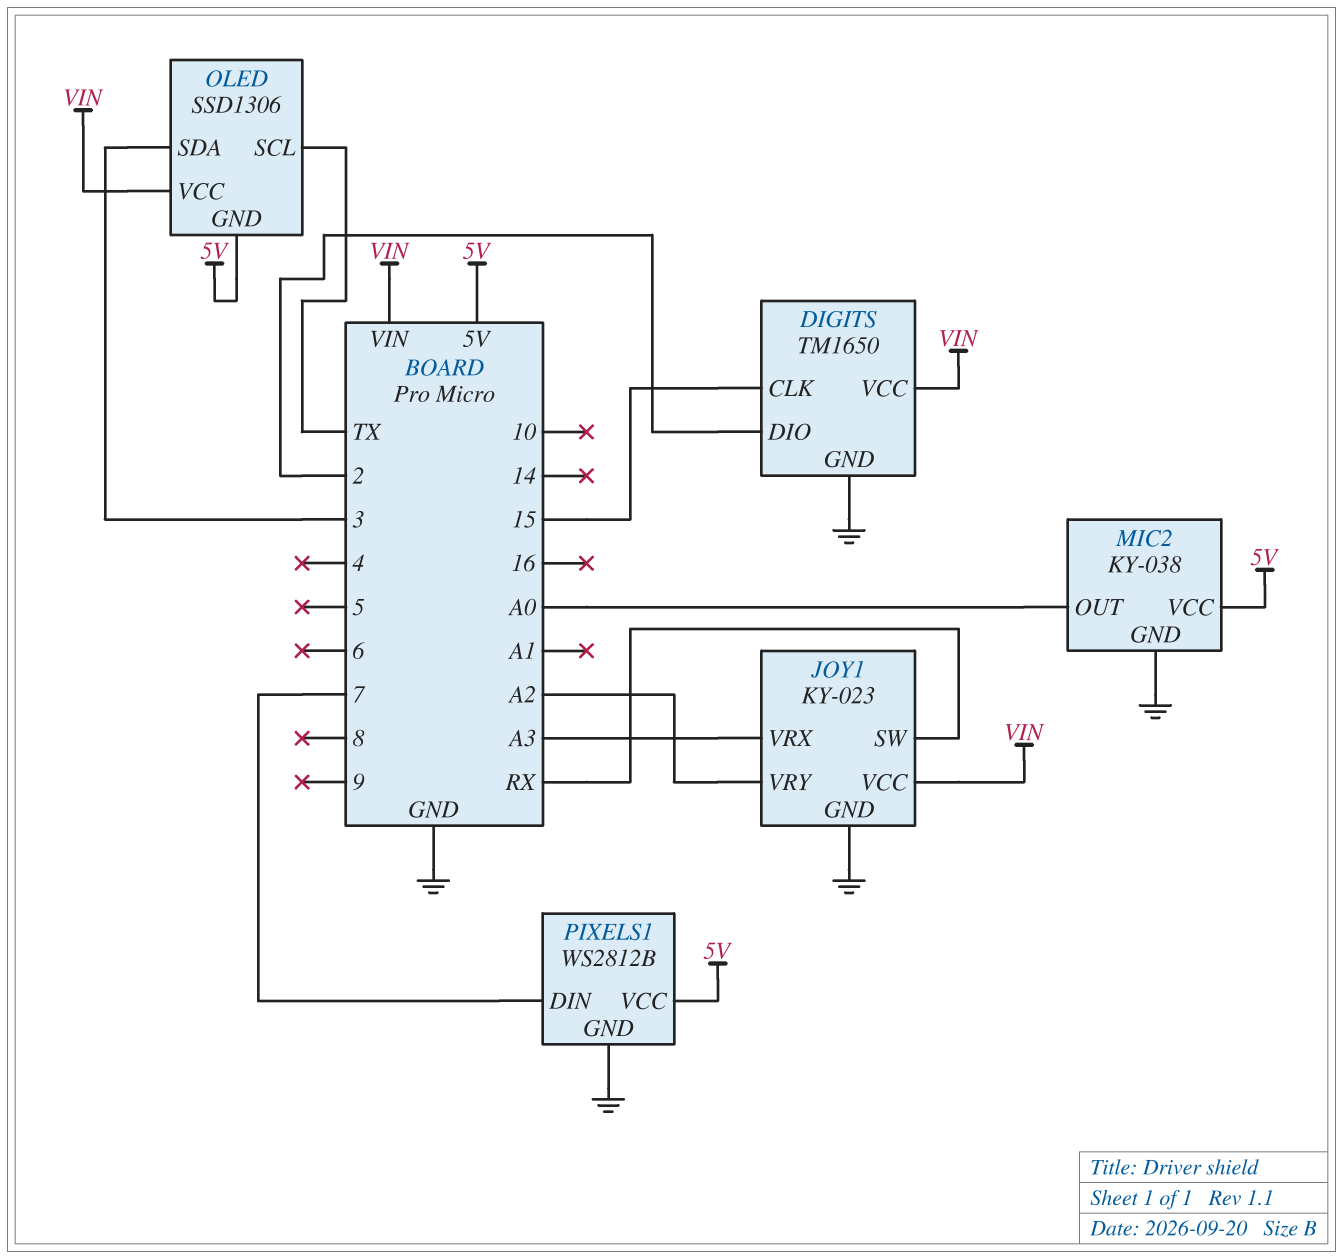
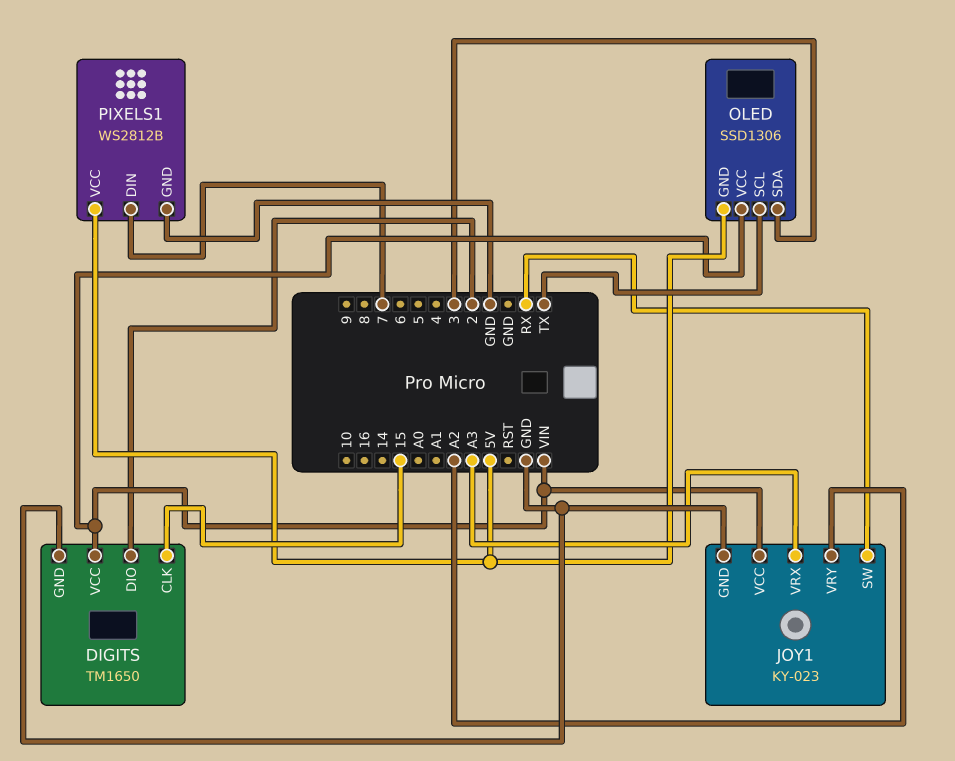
MIC2: KY-038 -> none
MIC2 pin GND: GND -> none
MIC2 pin OUT: A0 -> none
MIC2 pin VCC: 5V -> none

